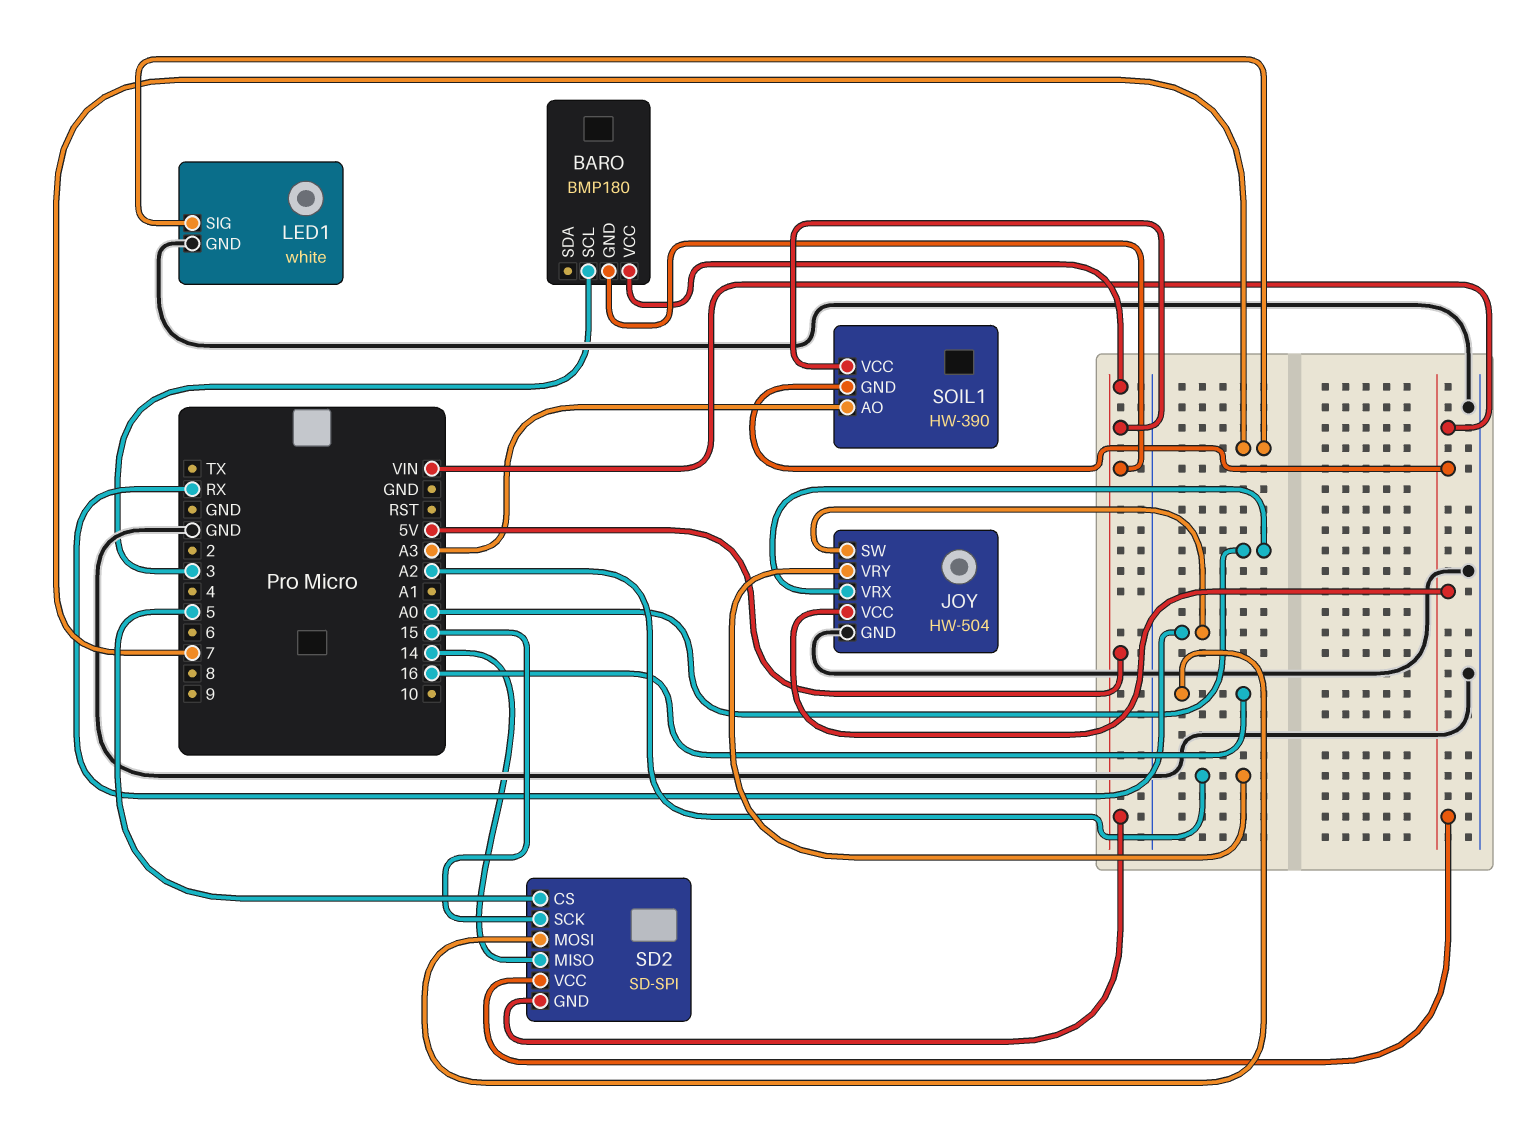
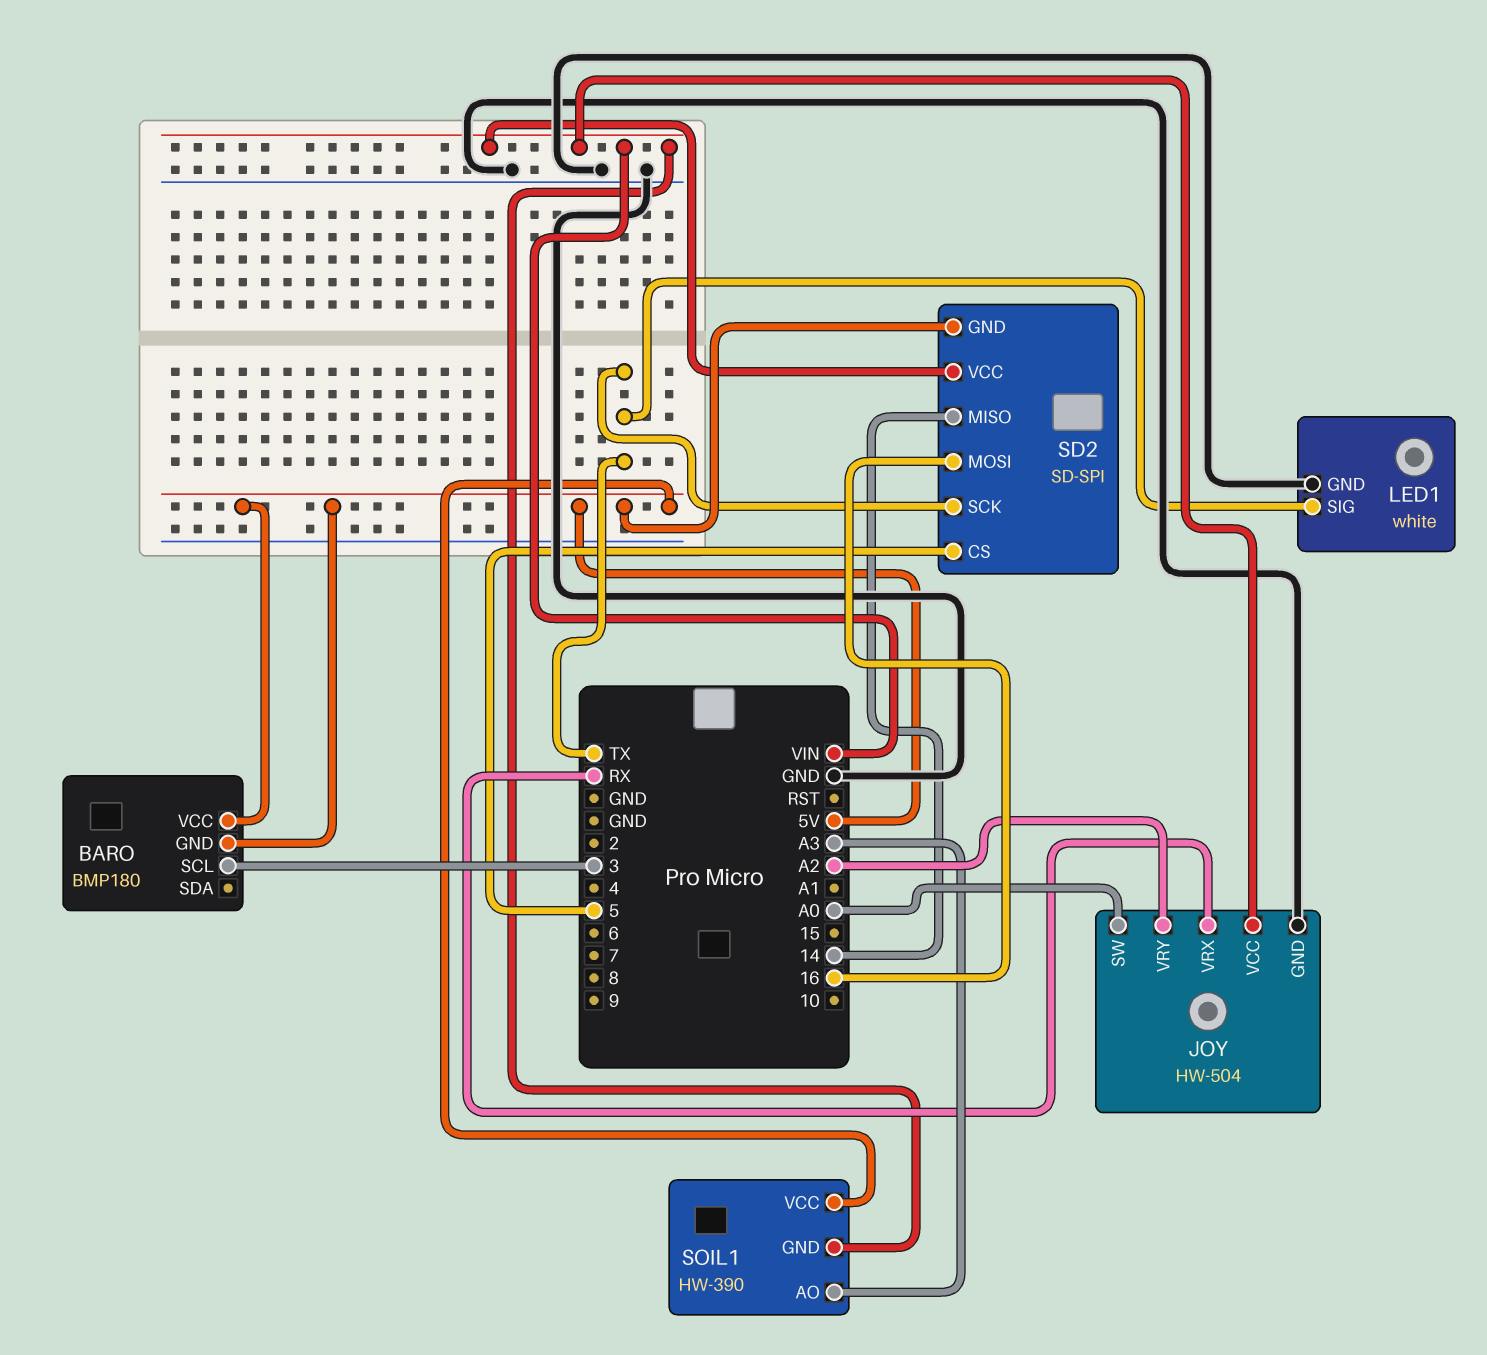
JOY pin SW: RX -> A0
JOY pin VRX: A0 -> RX
LED1 pin SIG: 7 -> TX
SD2 pin SCK: 15 -> TX

